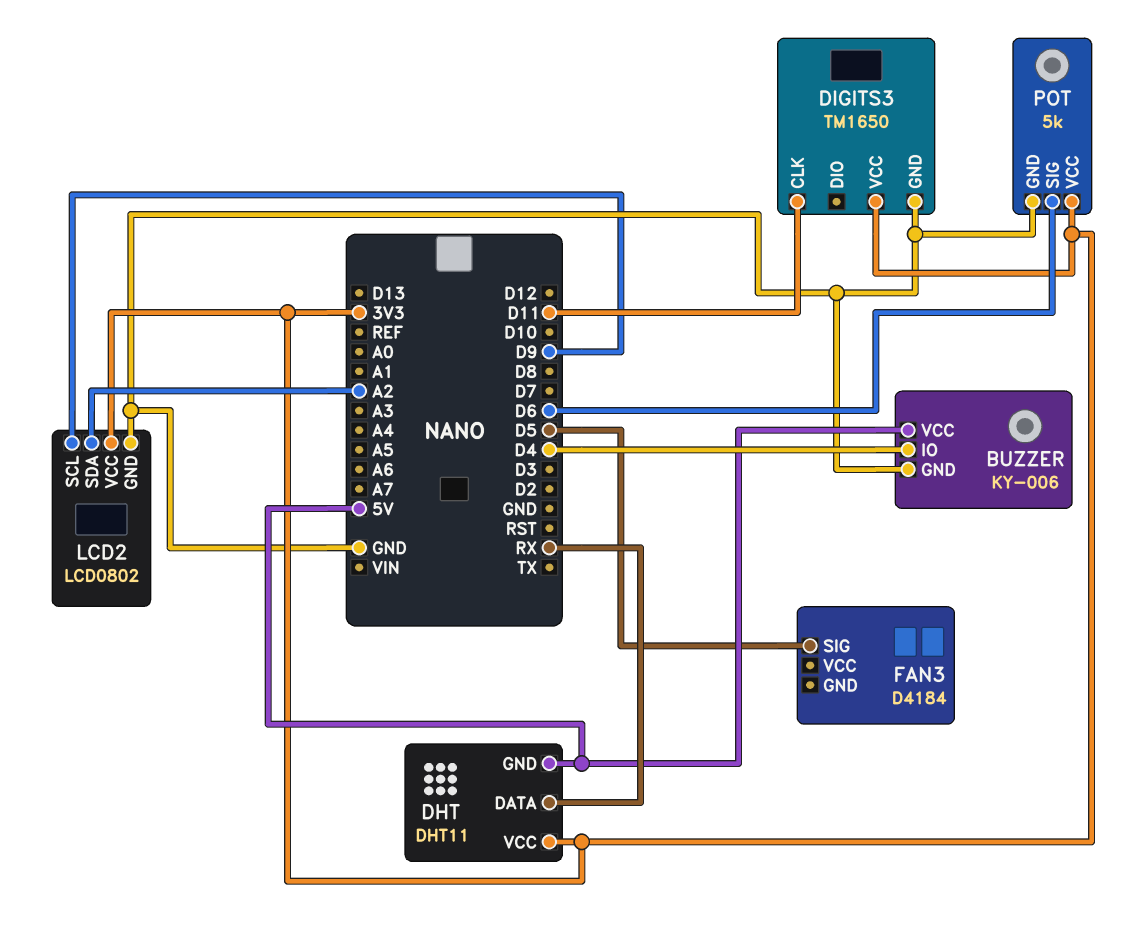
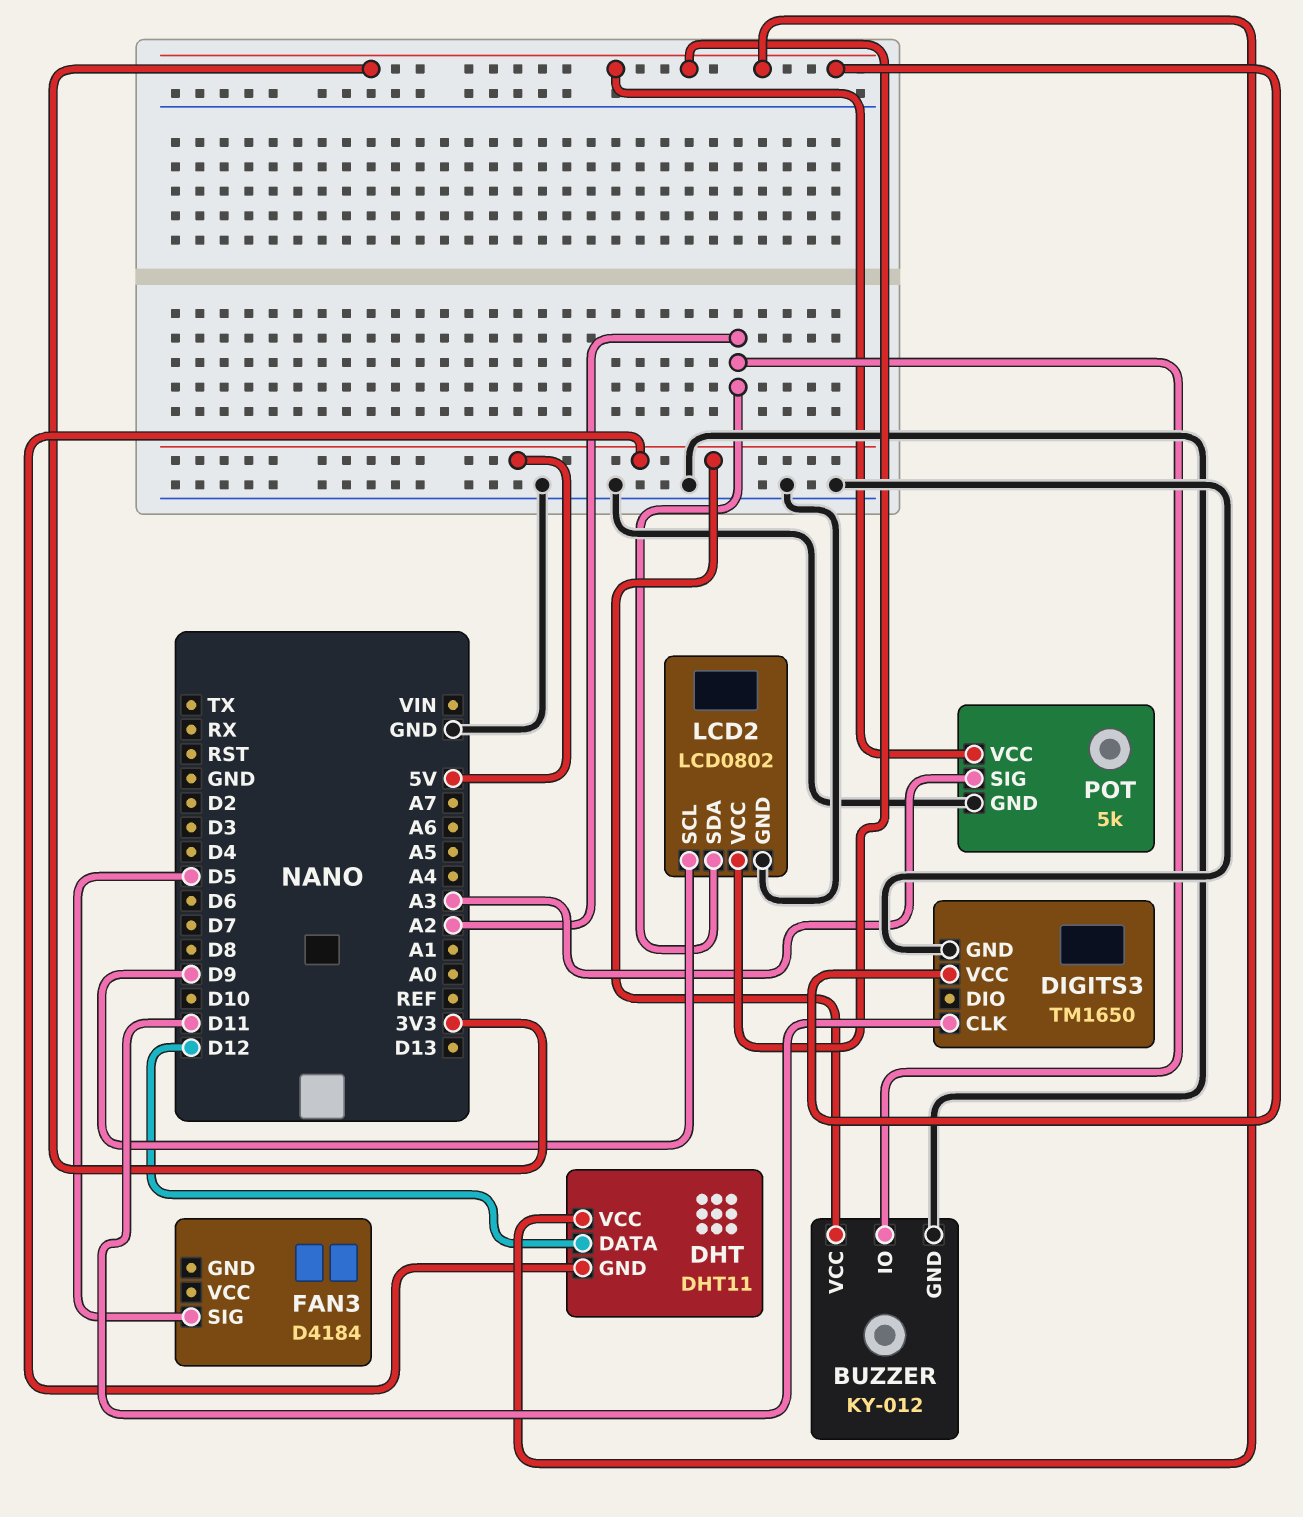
BUZZER: KY-006 -> KY-012
BUZZER pin IO: D4 -> A2
DHT pin DATA: RX -> D12
POT pin SIG: D6 -> A3

